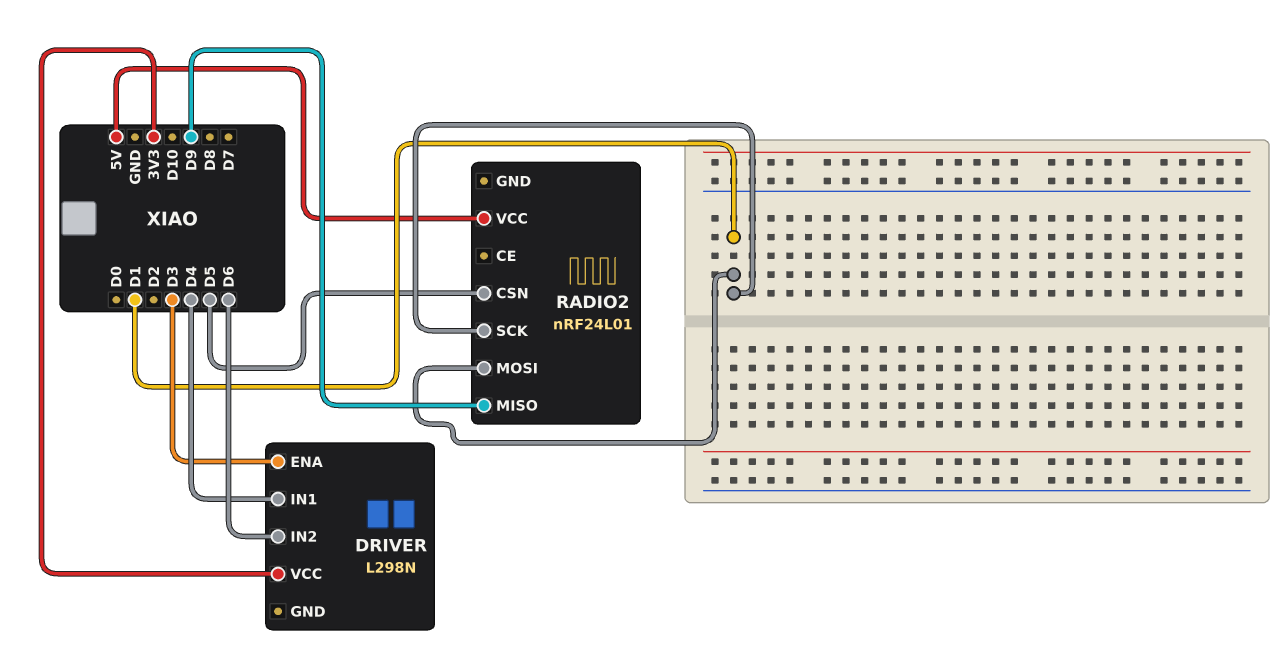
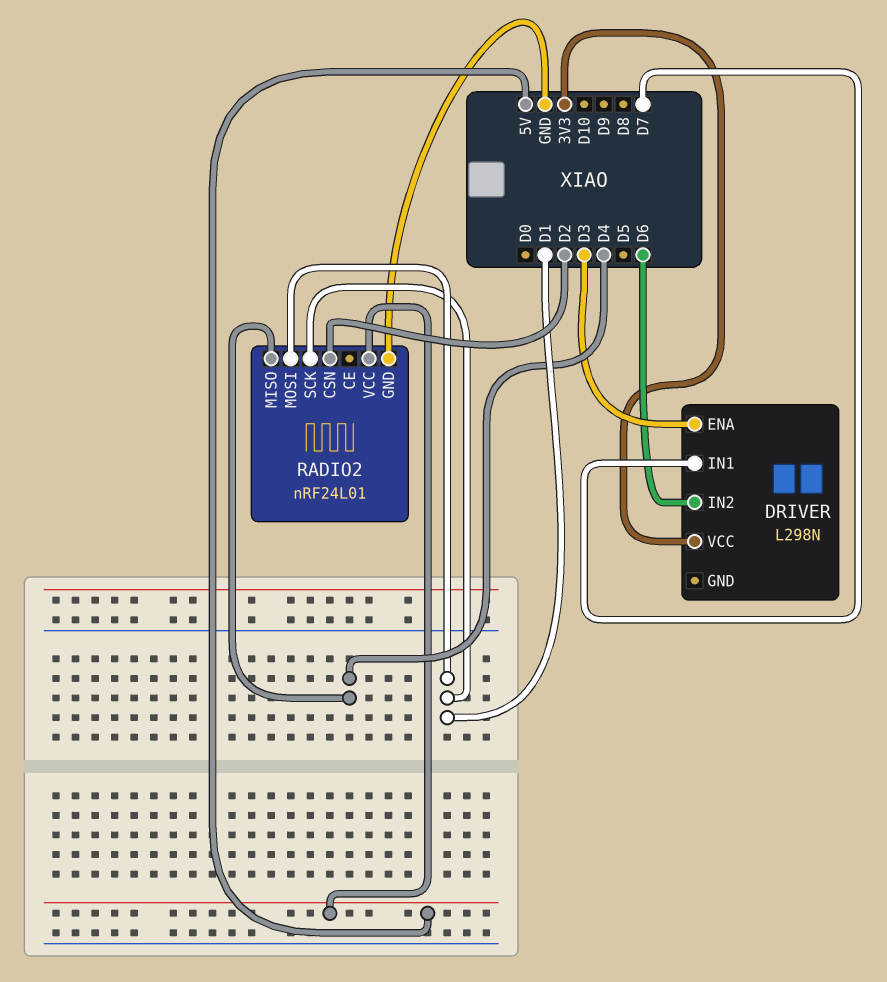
DRIVER pin IN1: D4 -> D7
RADIO2 pin CSN: D5 -> D2
RADIO2 pin GND: none -> GND
RADIO2 pin MISO: D9 -> D4

